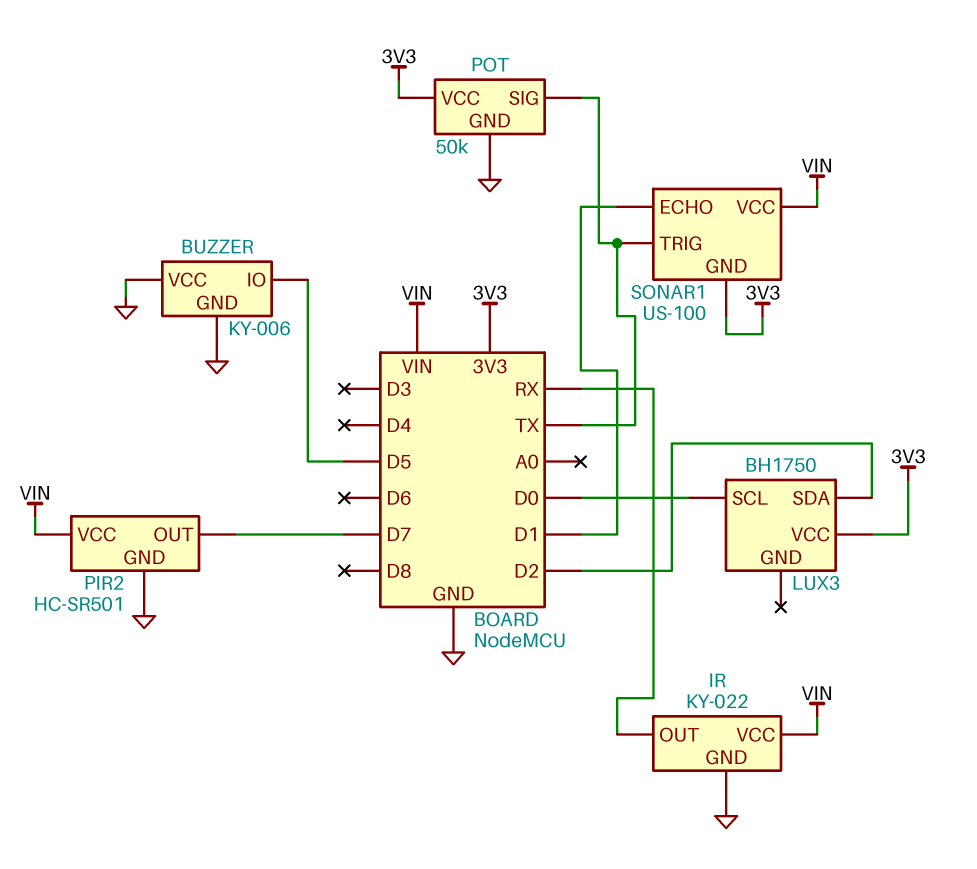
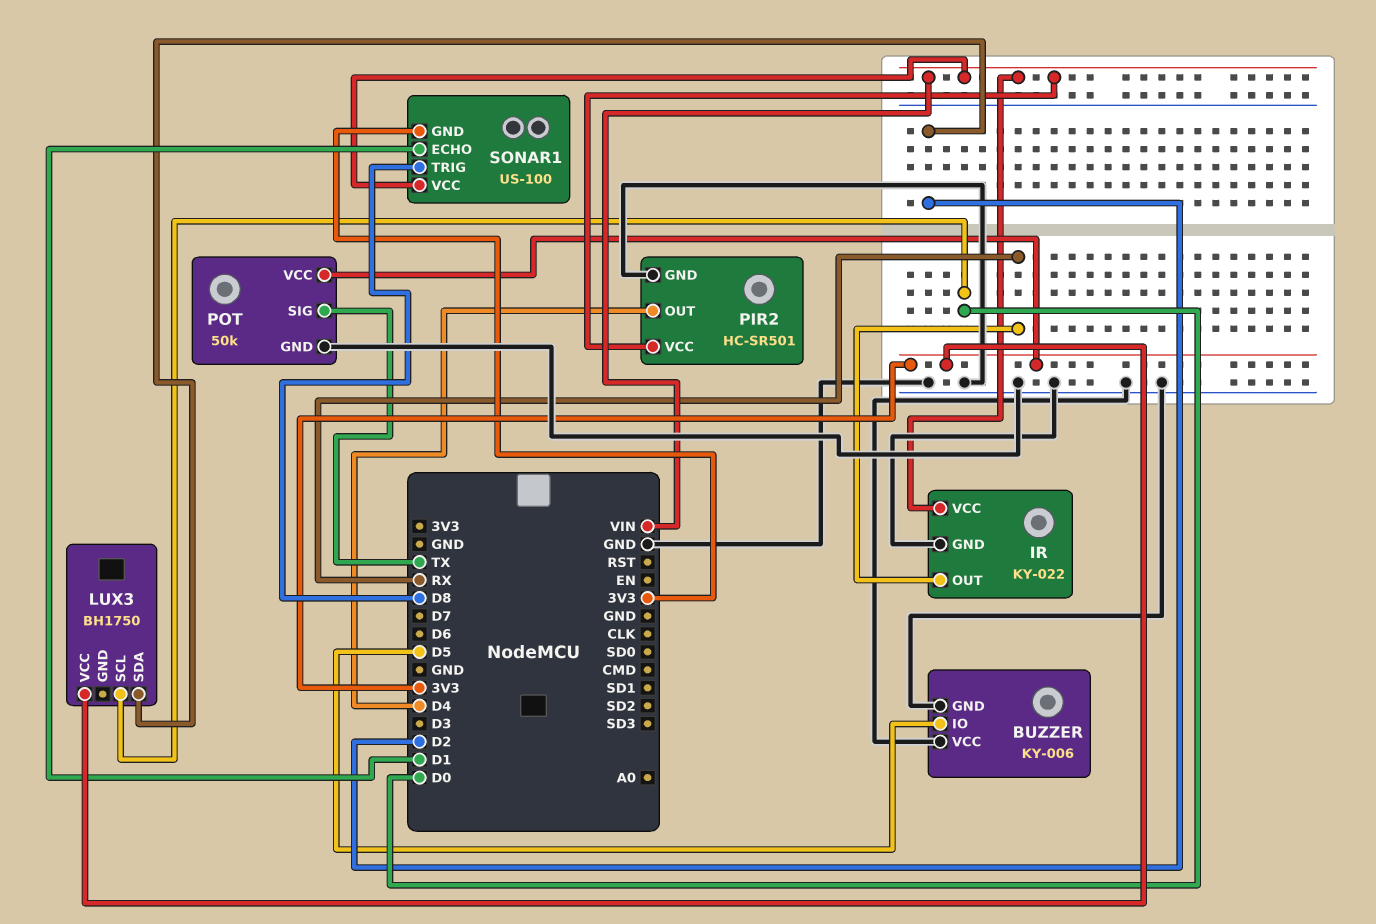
PIR2 pin OUT: D7 -> D4
SONAR1 pin TRIG: TX -> D8

